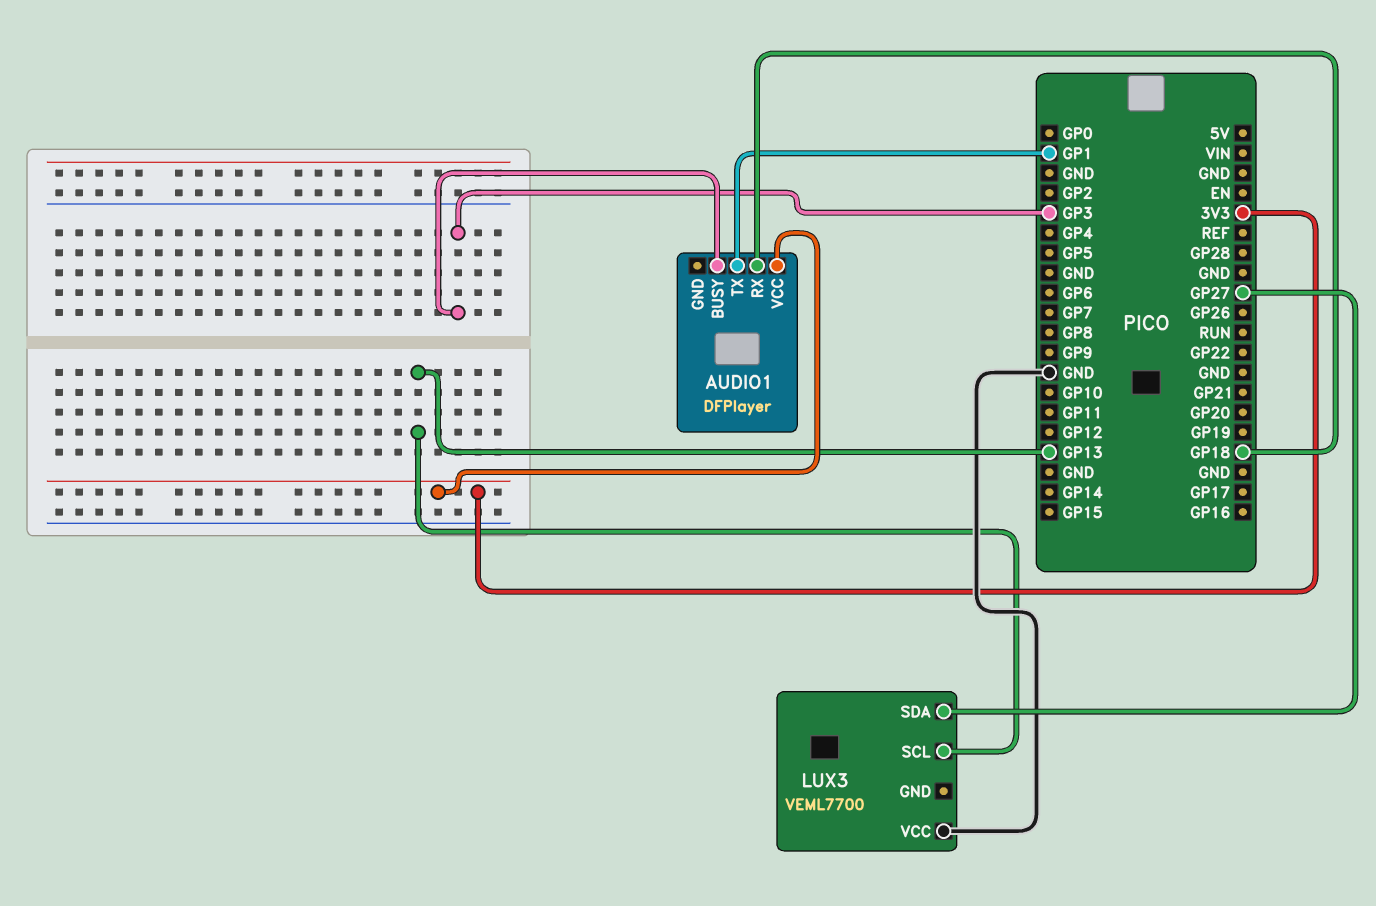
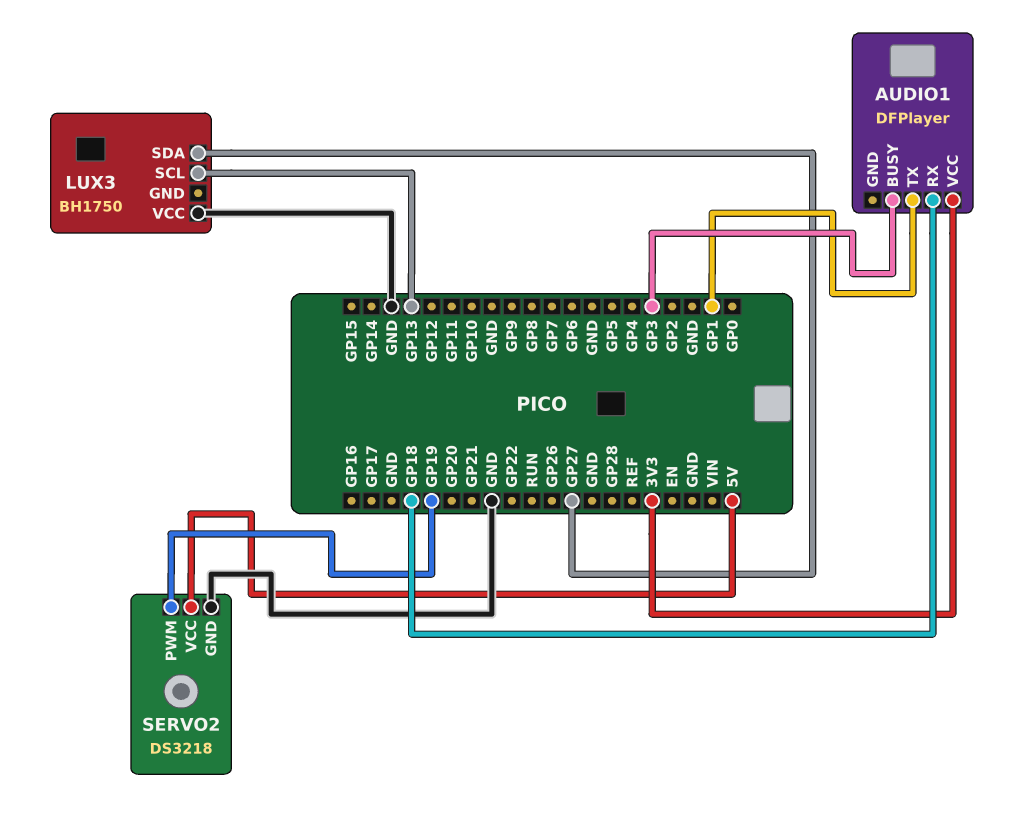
LUX3: VEML7700 -> BH1750
SERVO2: none -> DS3218
SERVO2 pin GND: none -> GND
SERVO2 pin PWM: none -> GP19
SERVO2 pin VCC: none -> 5V

